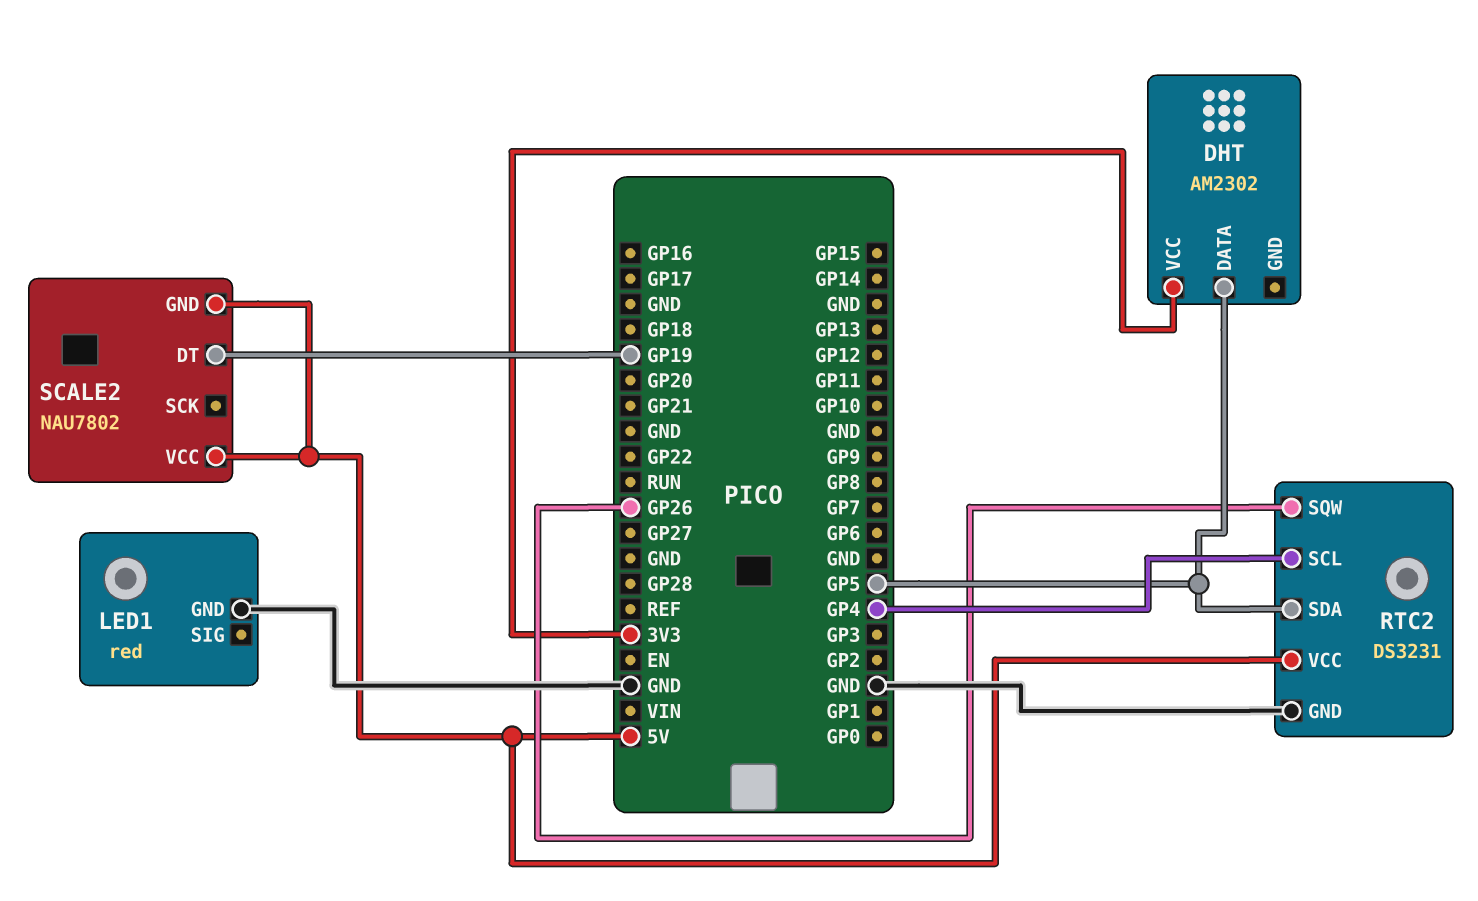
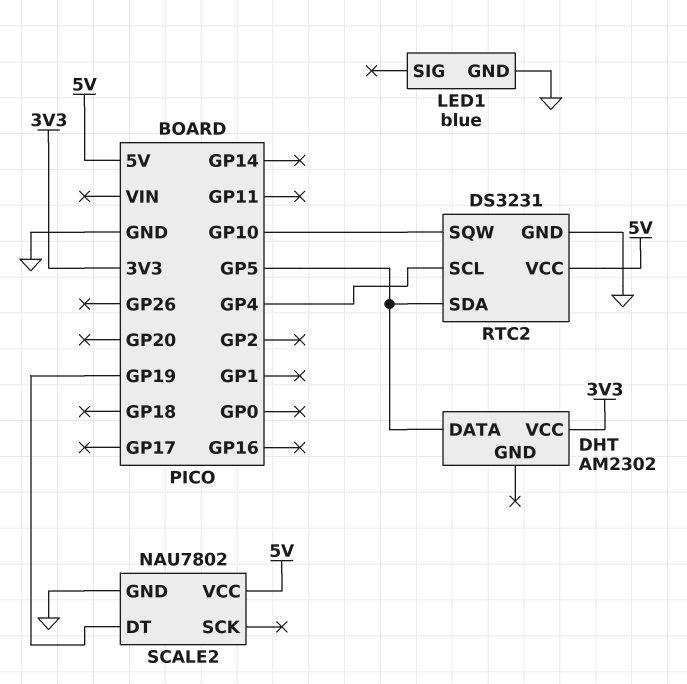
LED1: red -> blue
RTC2 pin SQW: GP26 -> GP10
SCALE2 pin GND: 5V -> GND

